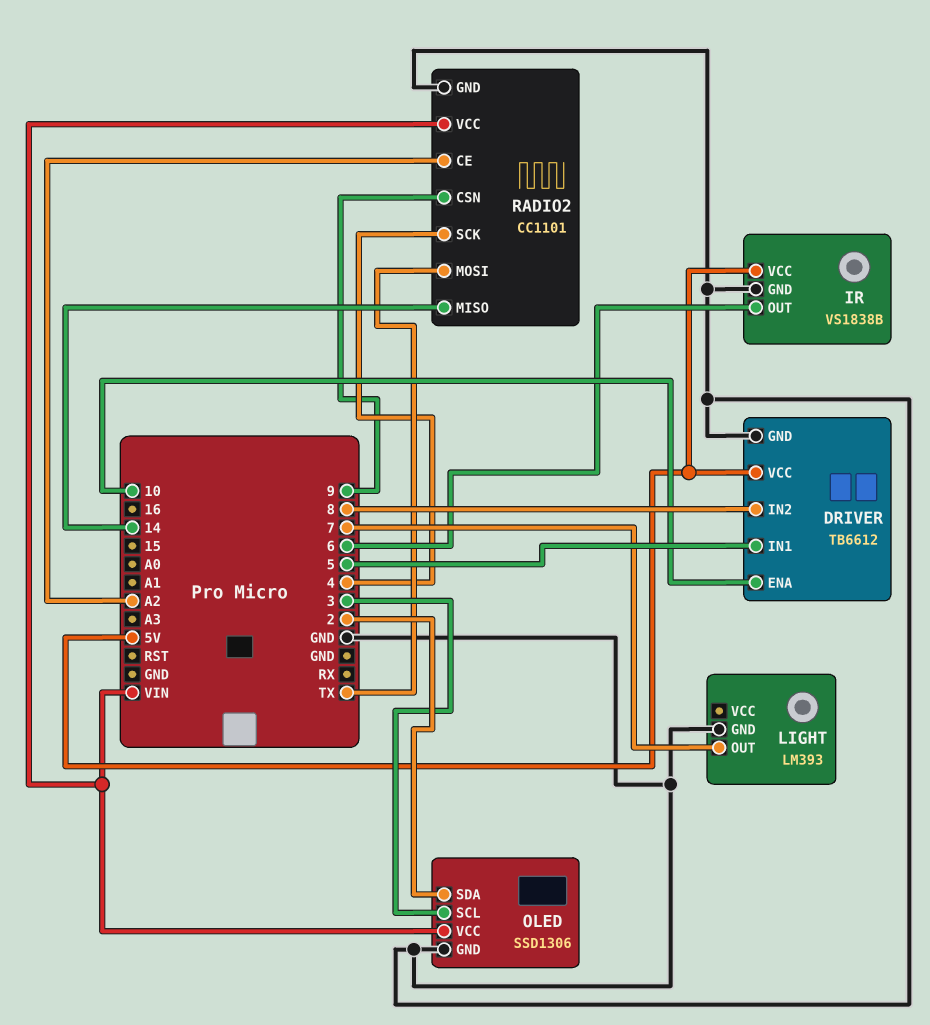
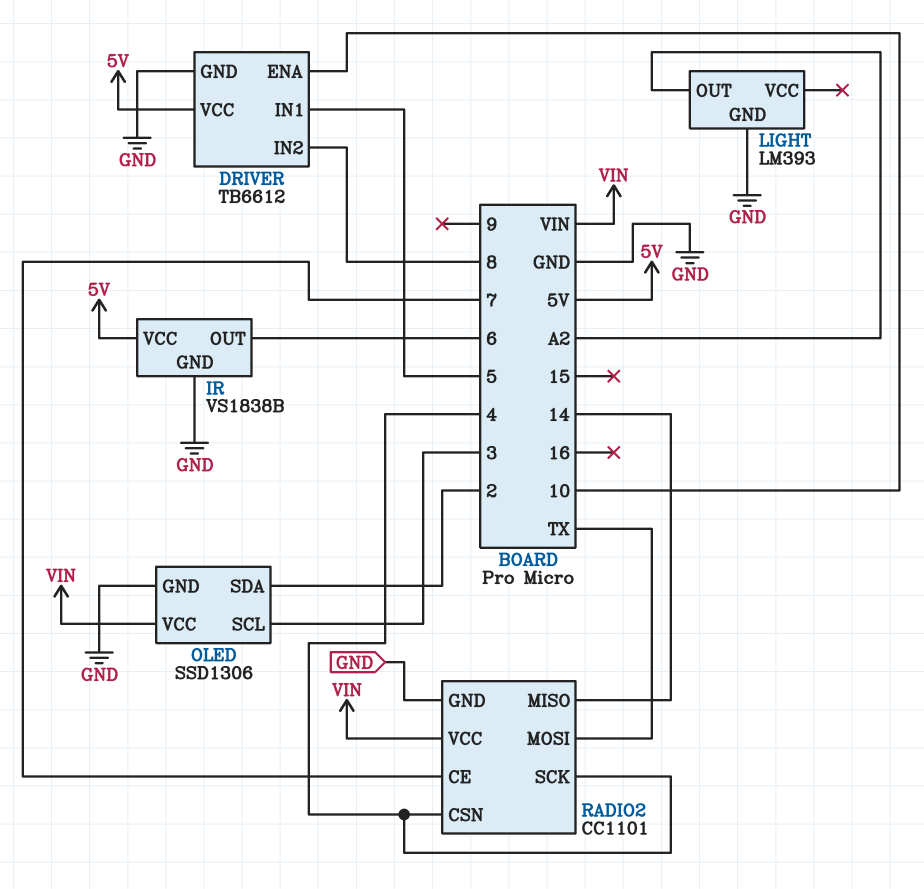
LIGHT pin OUT: 7 -> A2
RADIO2 pin CE: A2 -> 7
RADIO2 pin CSN: 9 -> 4

